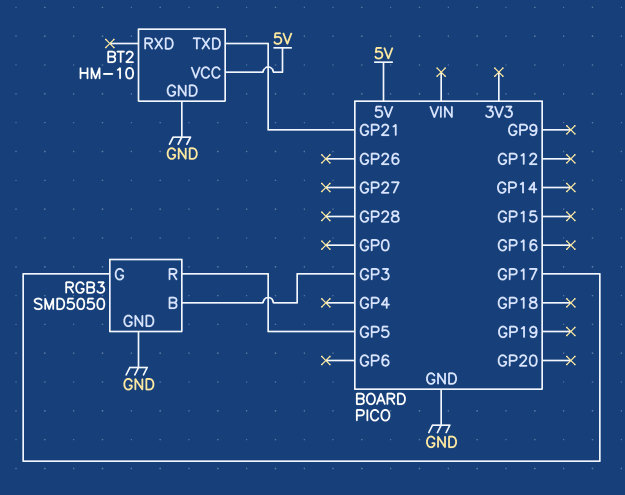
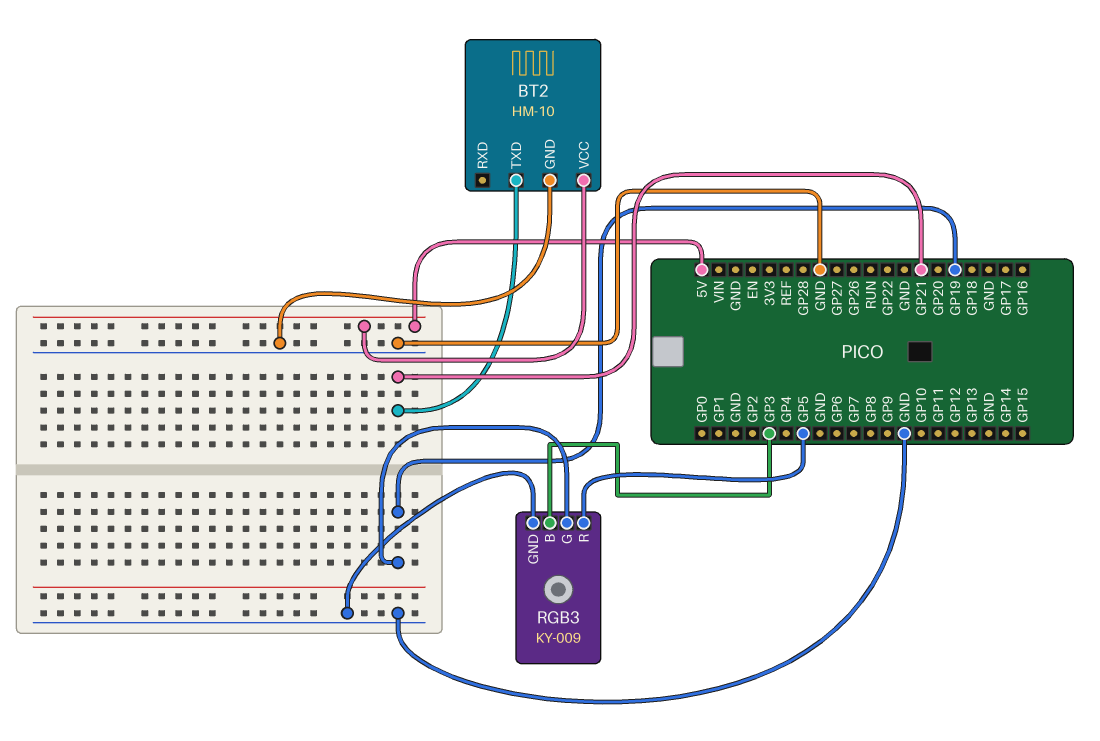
RGB3: SMD5050 -> KY-009
RGB3 pin G: GP17 -> GP19

